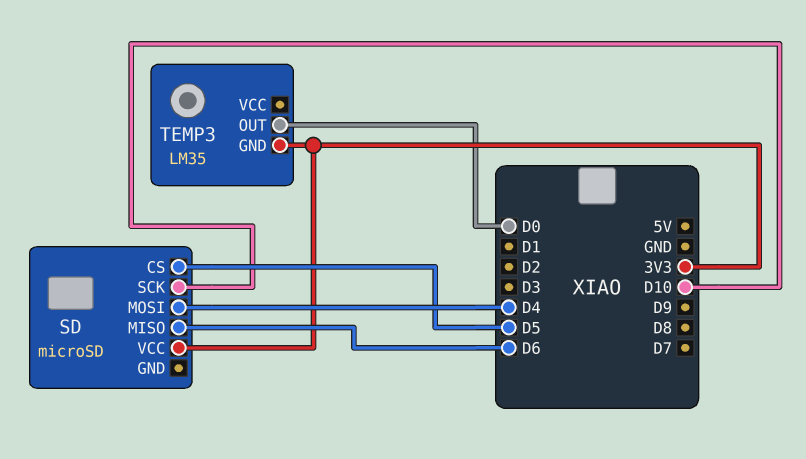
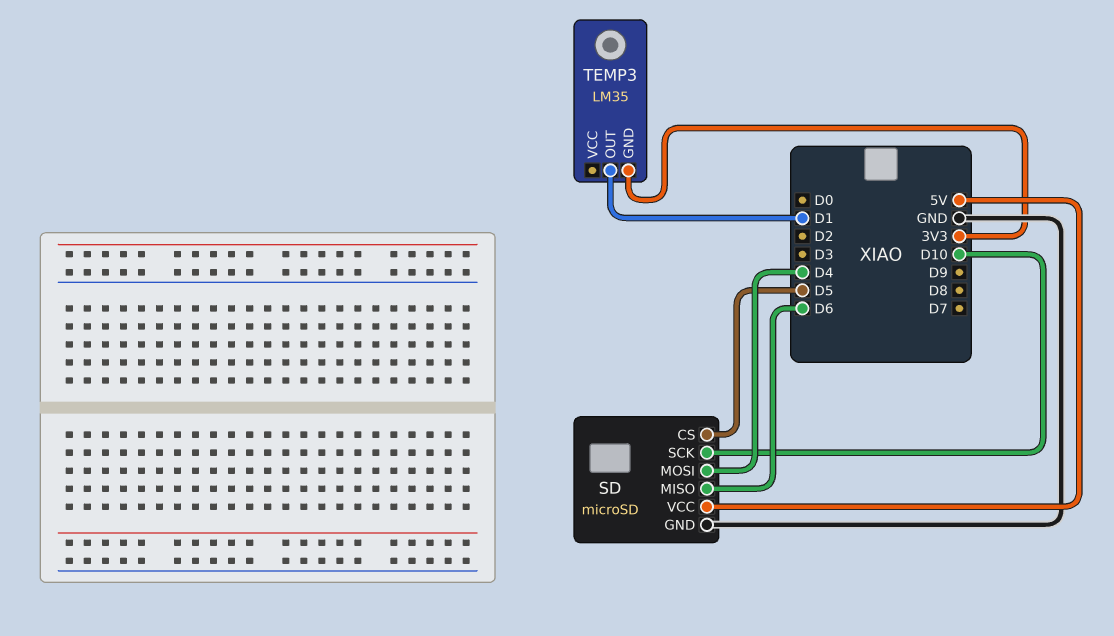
SD pin GND: none -> GND
SD pin VCC: 3V3 -> 5V
TEMP3 pin OUT: D0 -> D1

